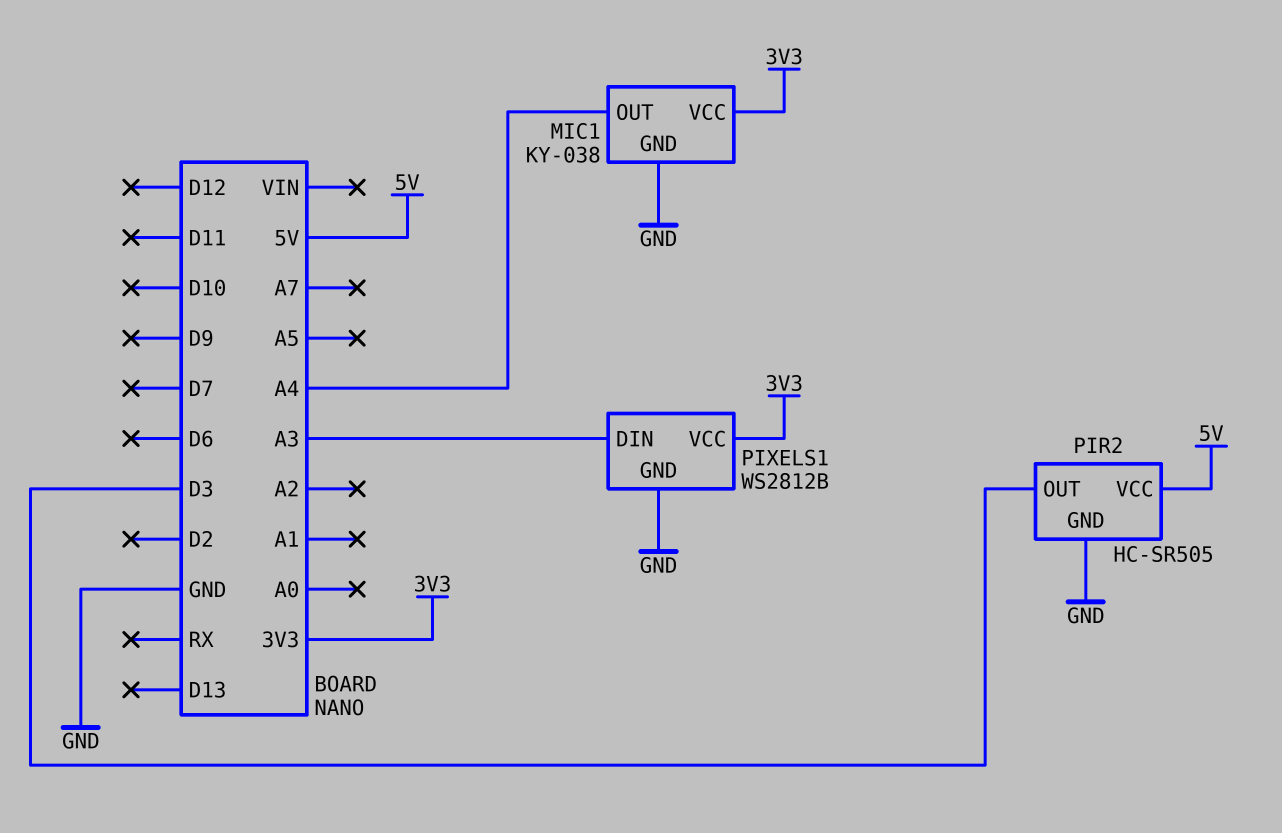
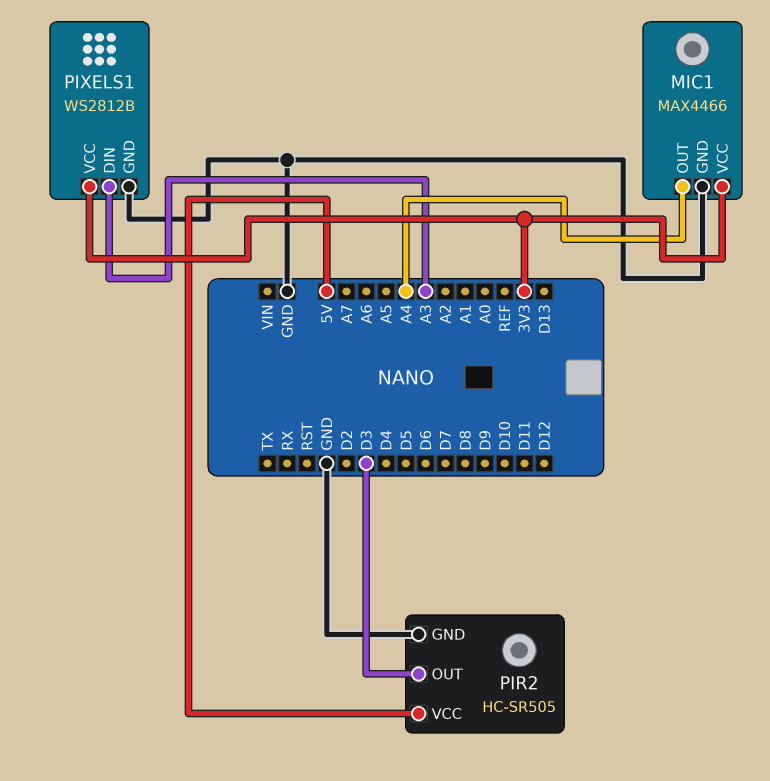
MIC1: KY-038 -> MAX4466

